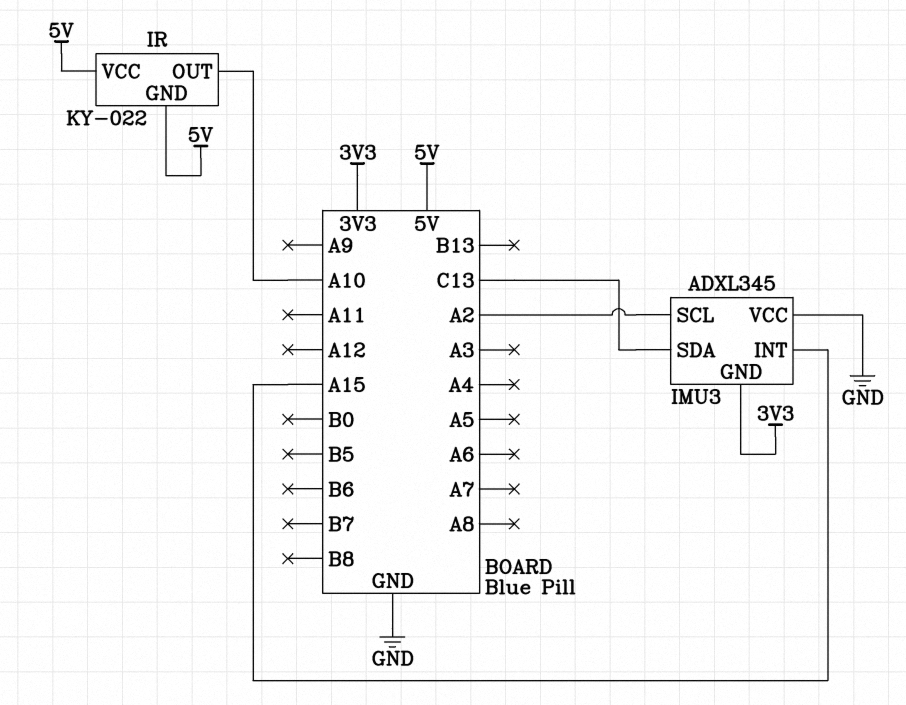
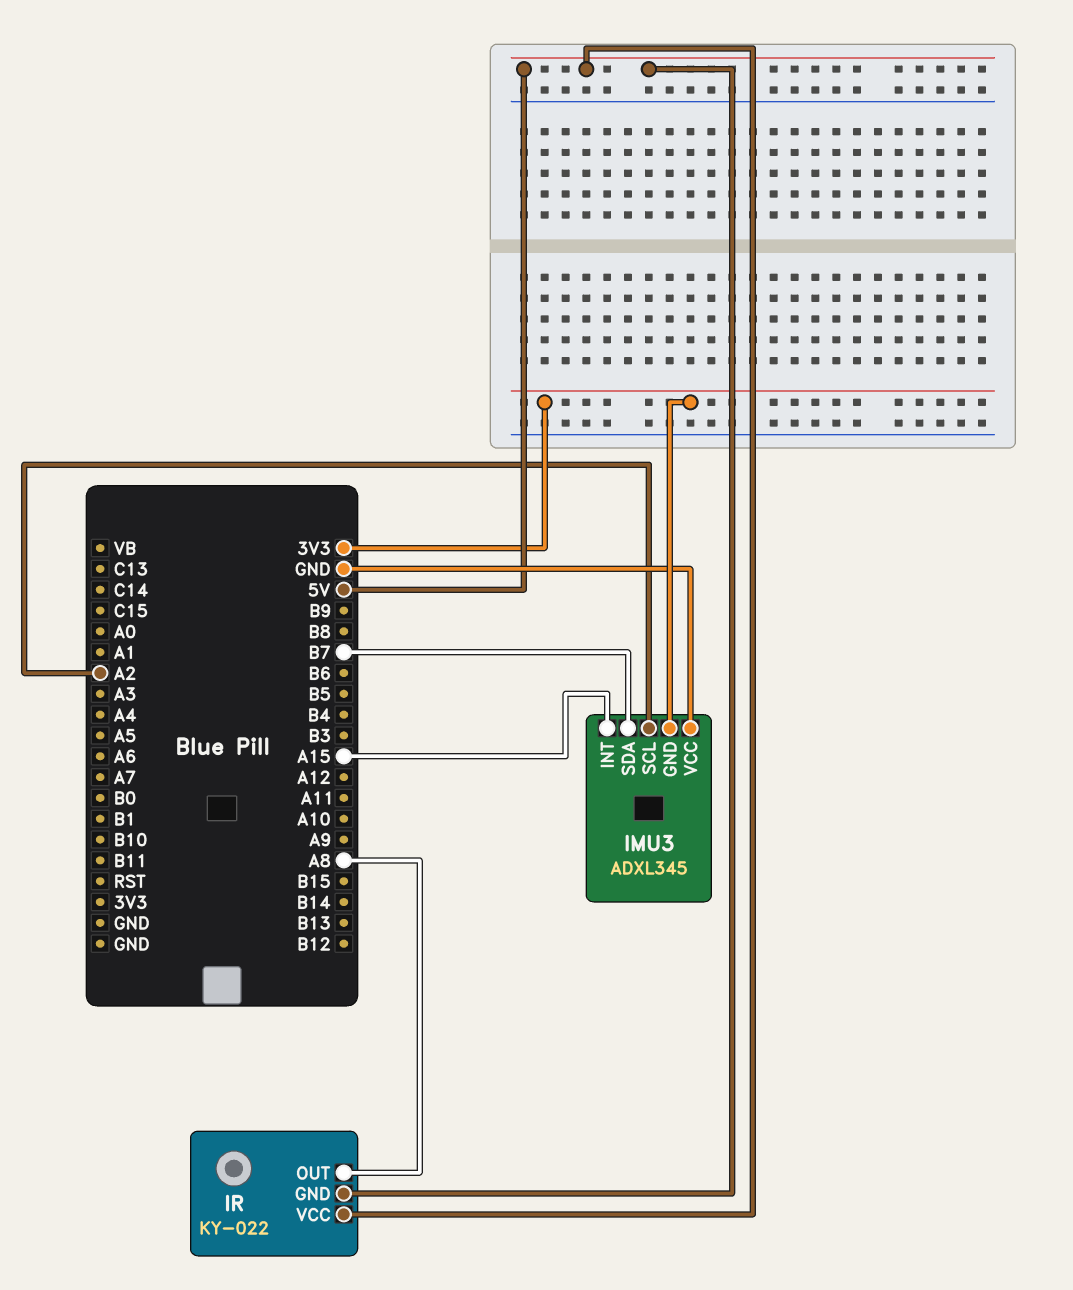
IMU3 pin SDA: C13 -> B7
IR pin OUT: A10 -> A8

